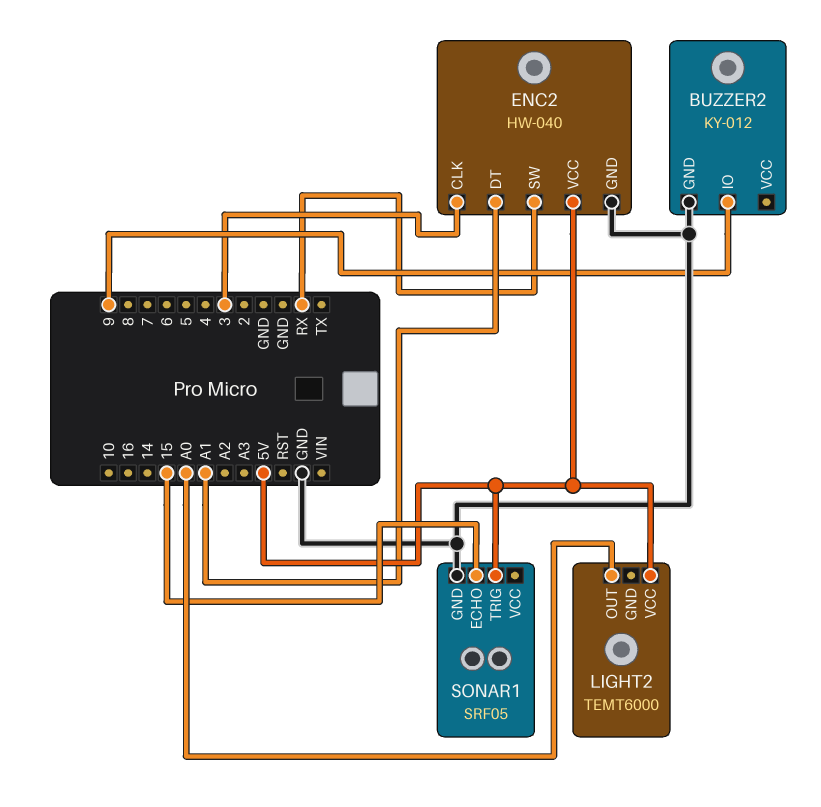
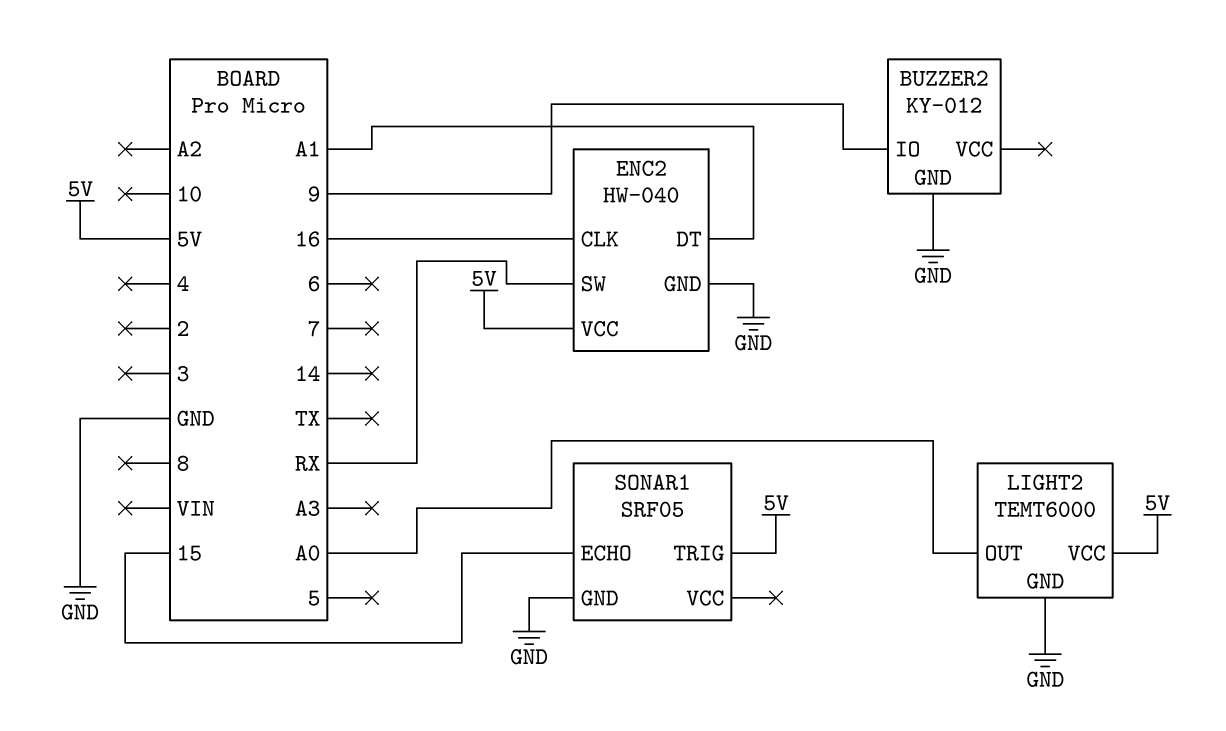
ENC2 pin CLK: 3 -> 16
LIGHT2 pin GND: none -> GND

